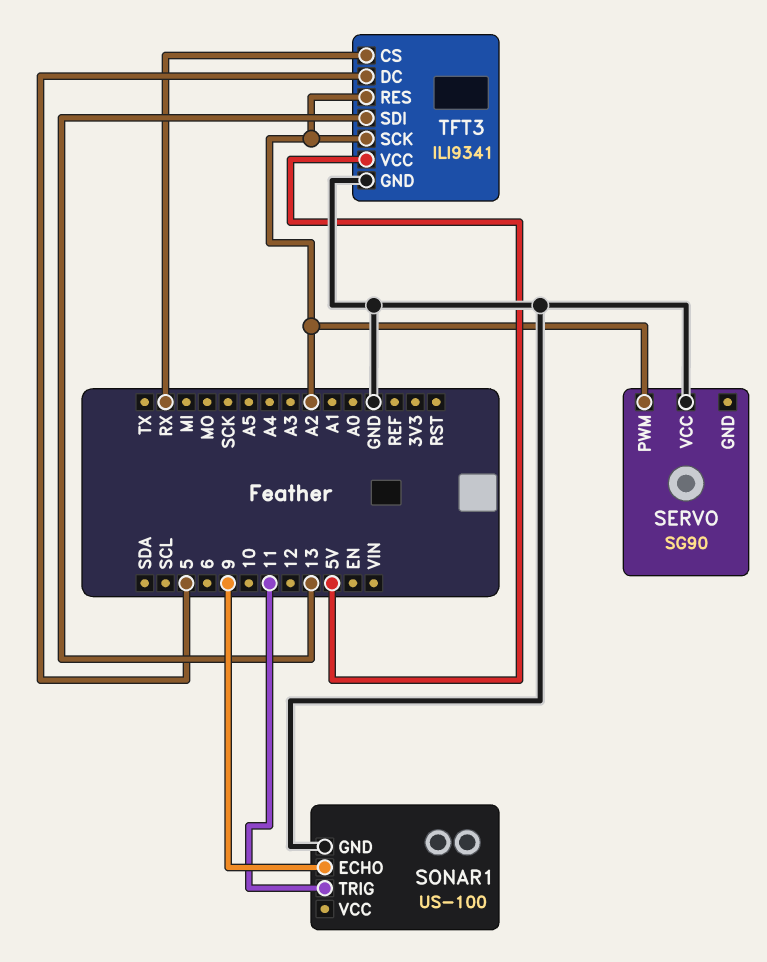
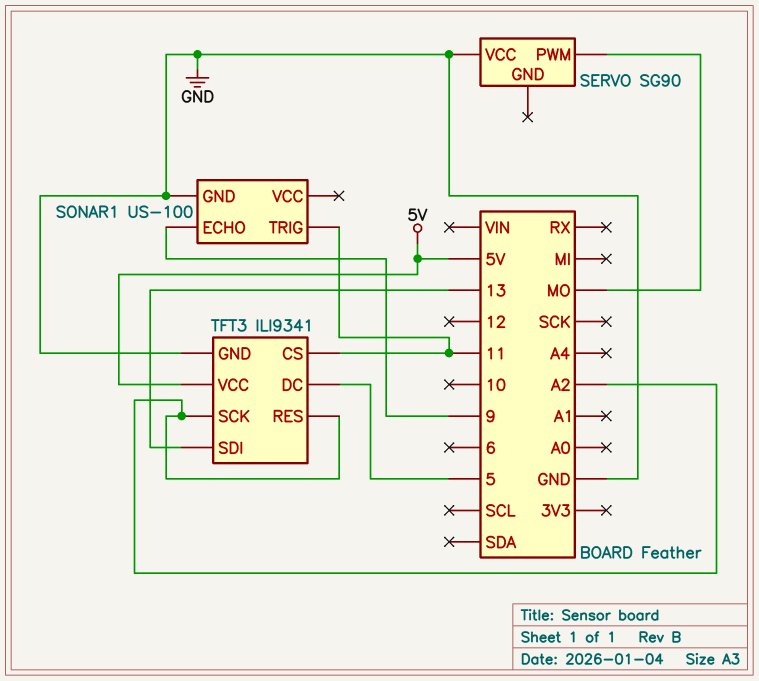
SERVO pin PWM: A2 -> MO
TFT3 pin CS: RX -> 11

